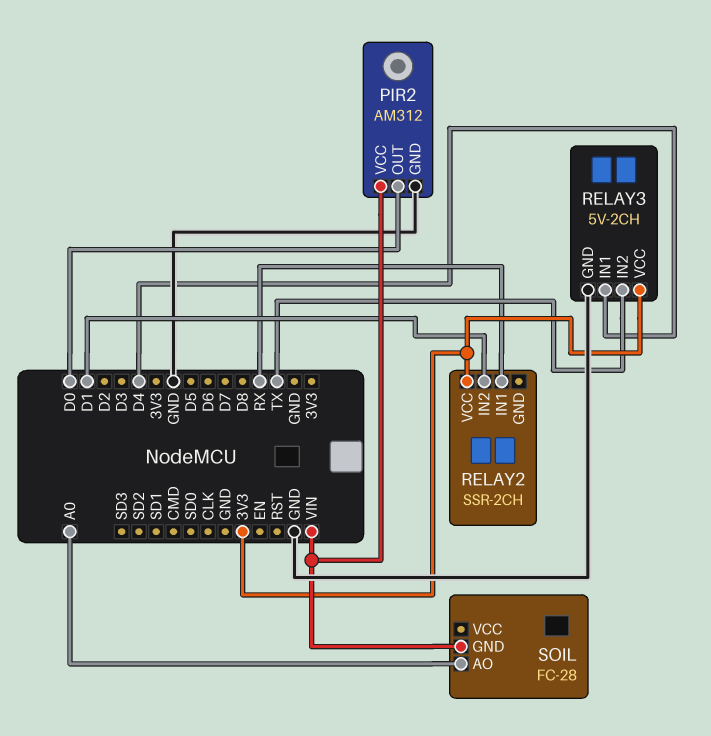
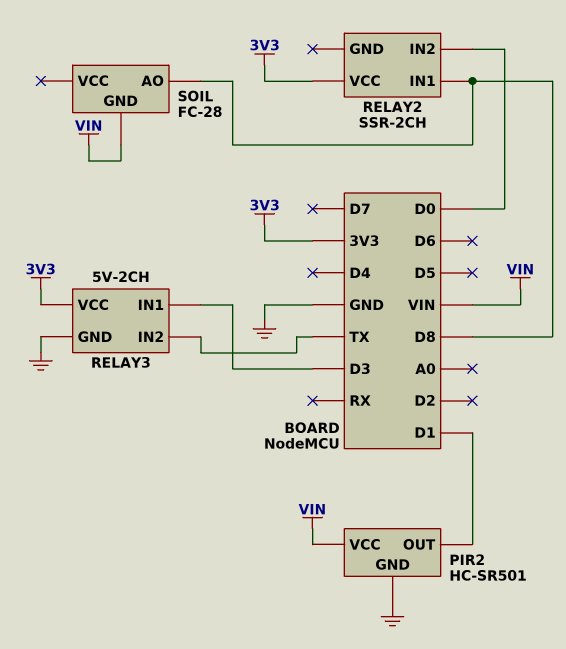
PIR2: AM312 -> HC-SR501
PIR2 pin OUT: D0 -> D1
RELAY2 pin IN1: RX -> D8
RELAY2 pin IN2: D1 -> D0
RELAY3 pin IN1: D4 -> D3
SOIL pin AO: A0 -> D8

